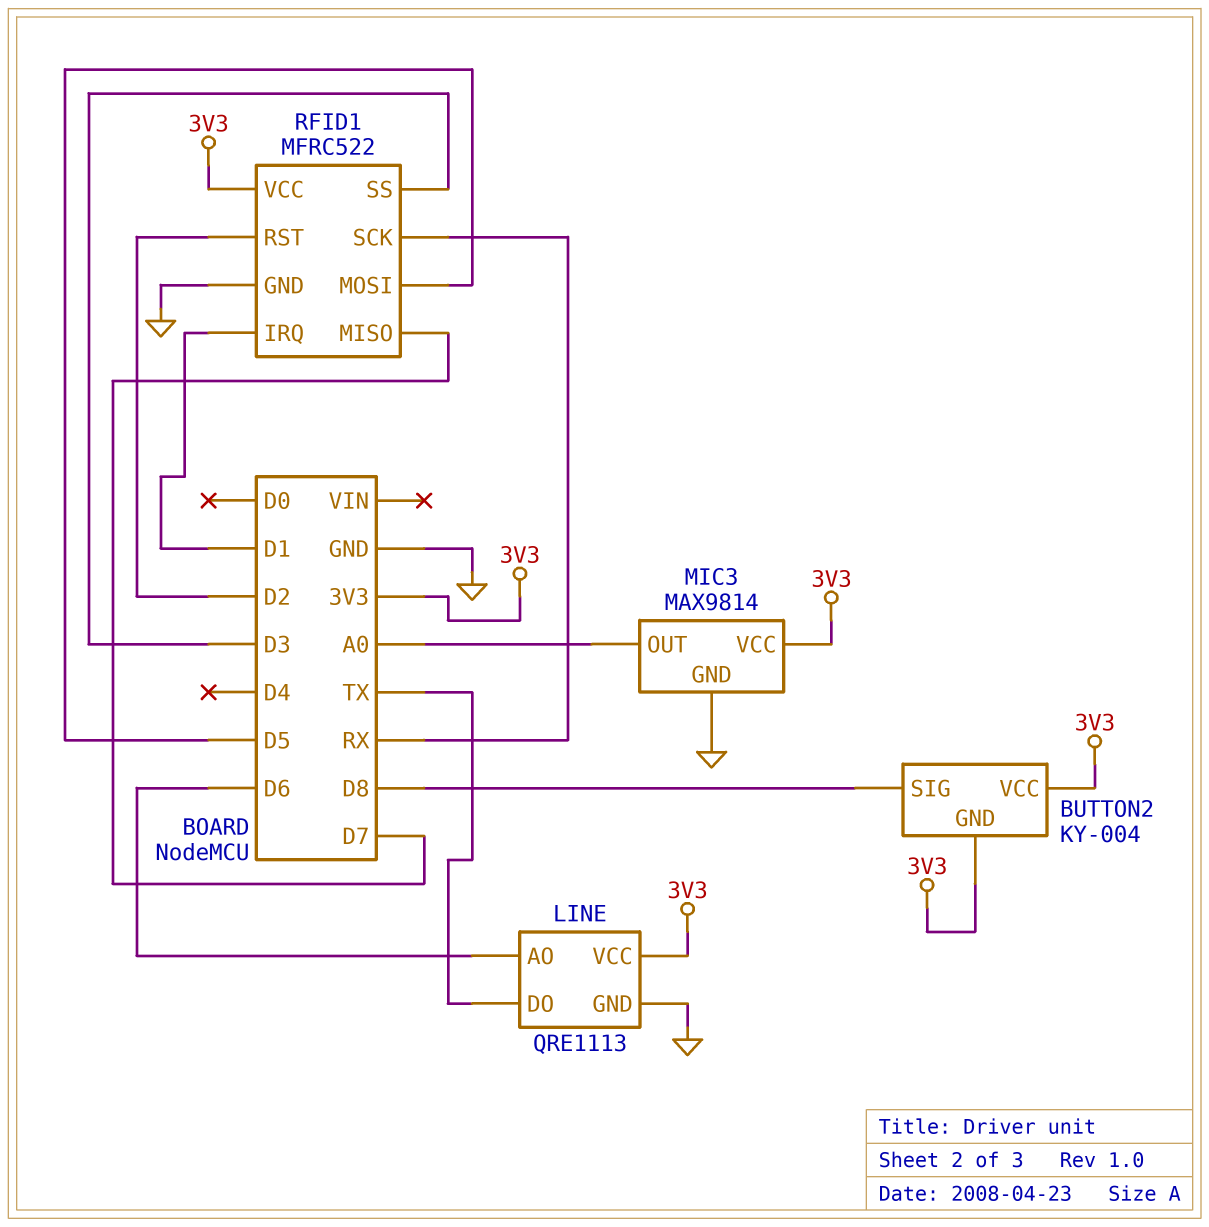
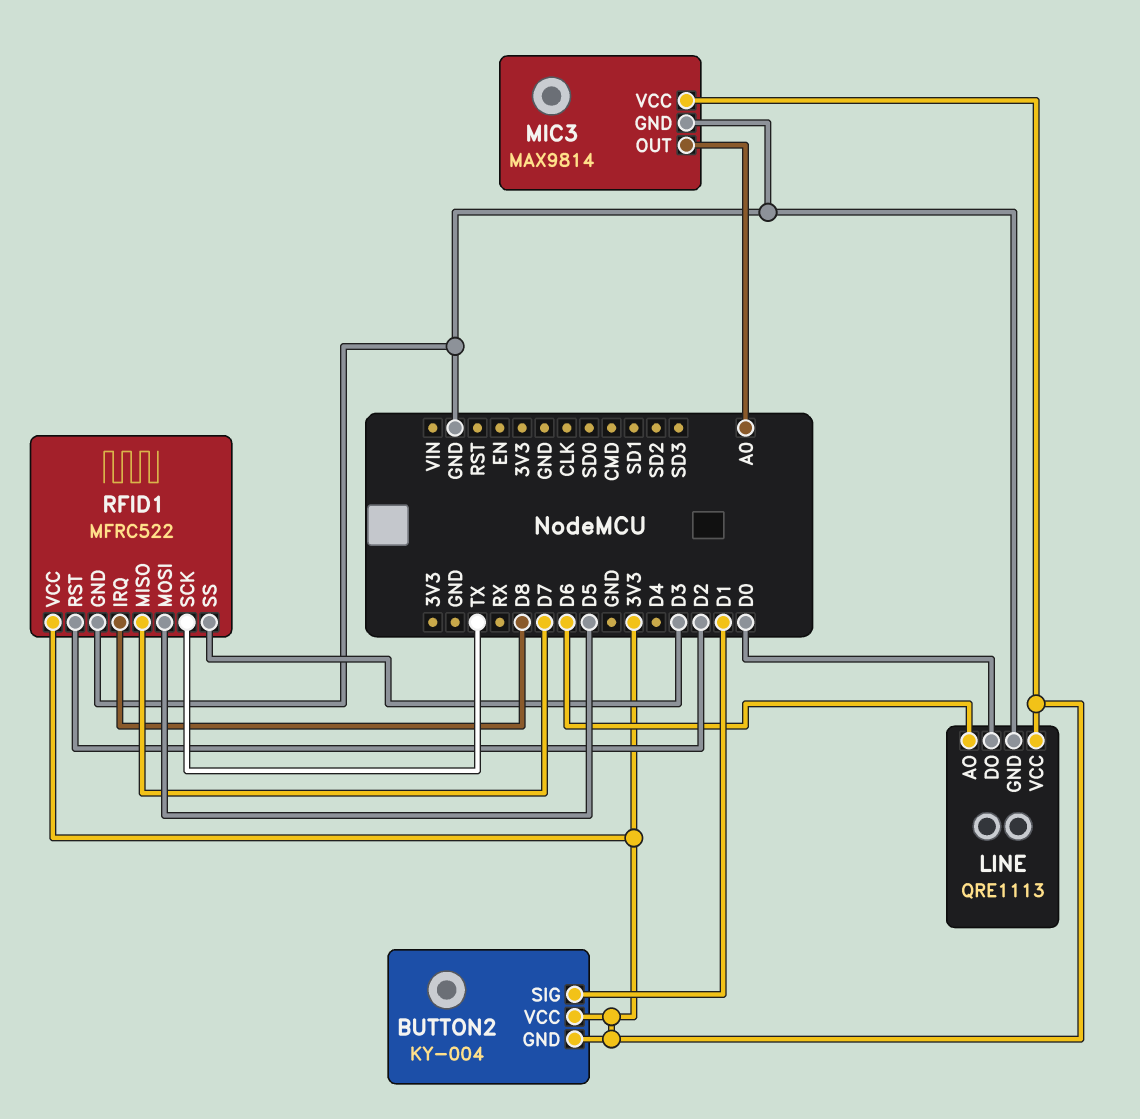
BUTTON2 pin SIG: D8 -> D1
LINE pin DO: TX -> D0
RFID1 pin IRQ: D1 -> D8
RFID1 pin SCK: RX -> TX

